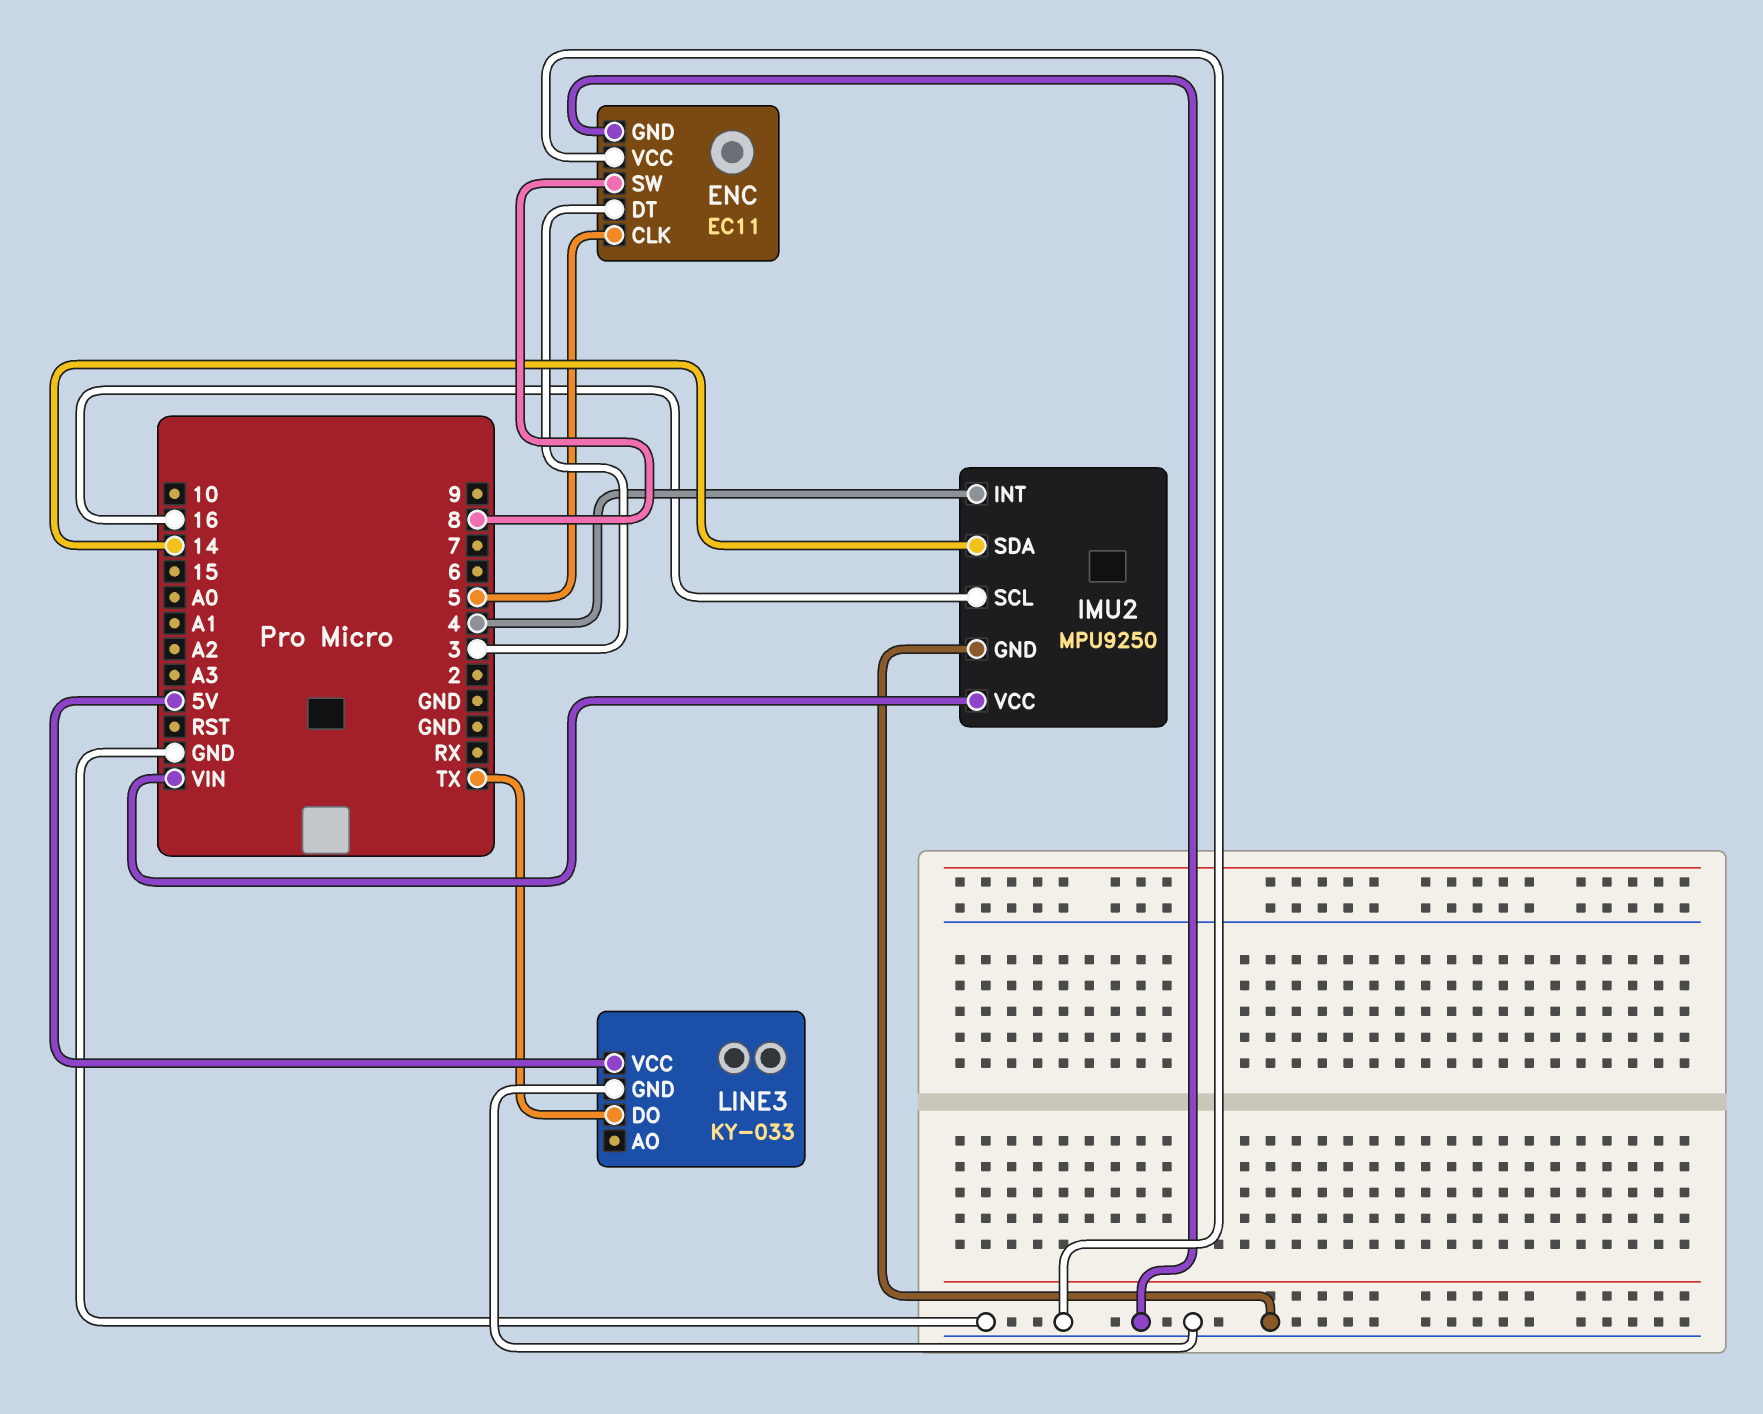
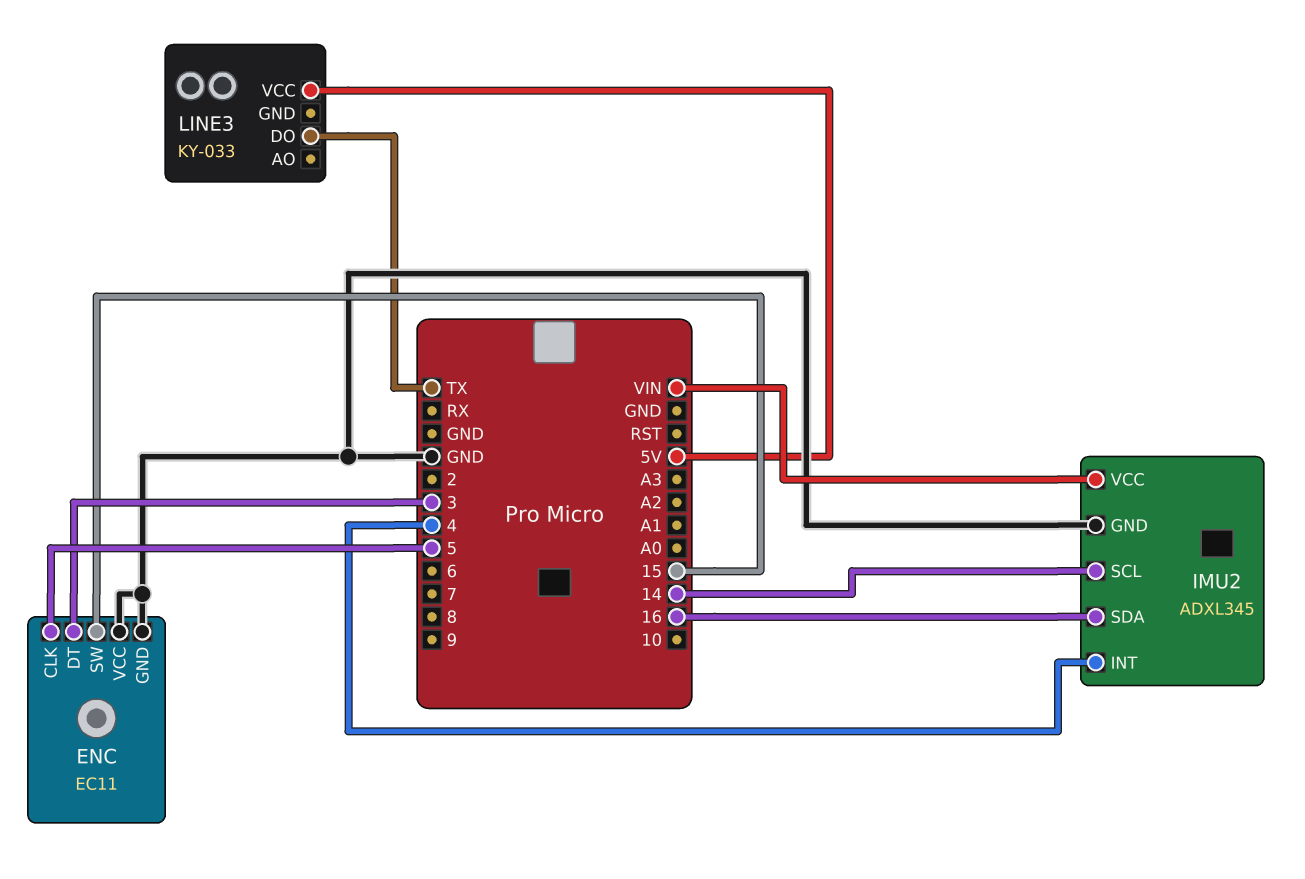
ENC pin SW: 8 -> 15
IMU2: MPU9250 -> ADXL345
IMU2 pin SCL: 16 -> 14
IMU2 pin SDA: 14 -> 16
LINE3 pin GND: GND -> none

